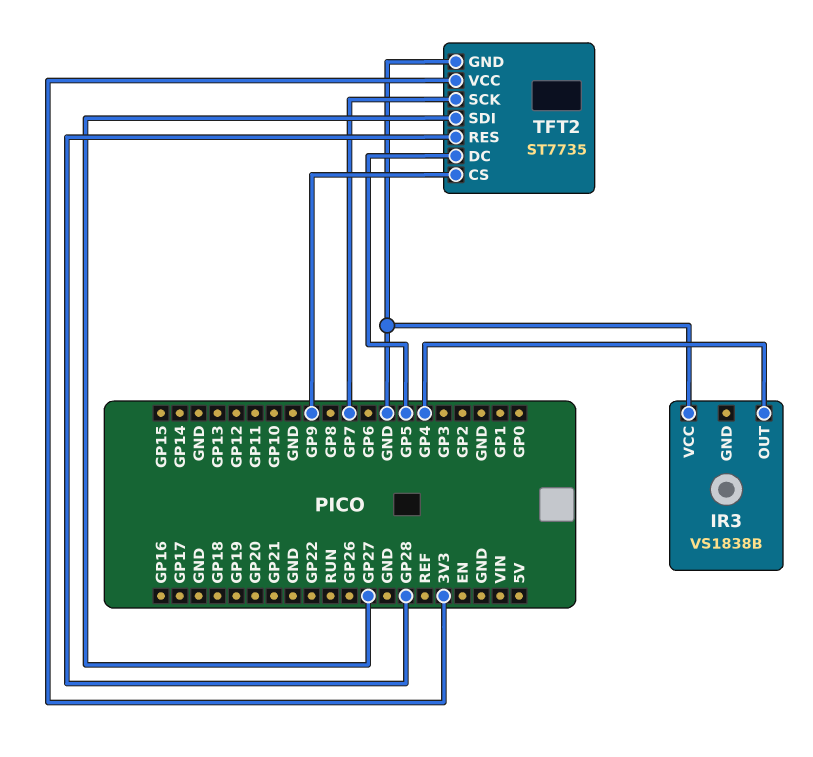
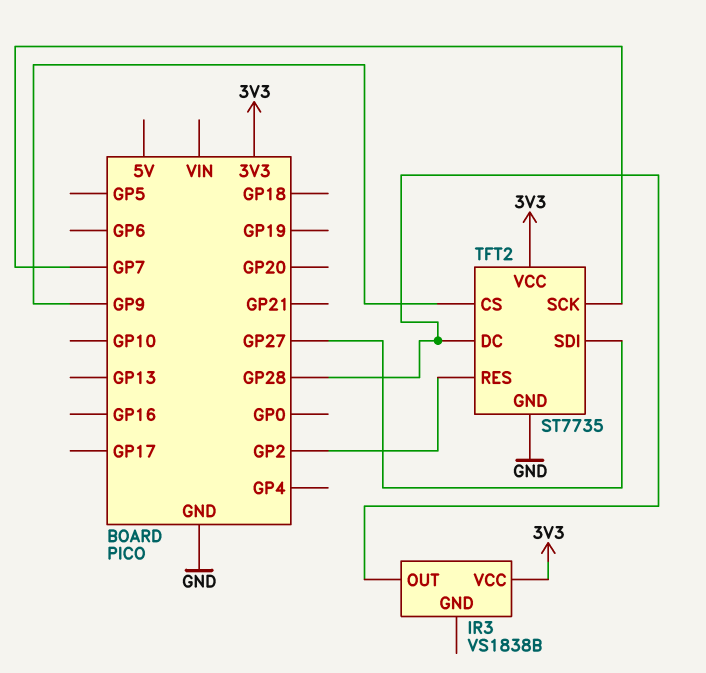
IR3 pin OUT: GP4 -> GP28
IR3 pin VCC: GND -> 3V3
TFT2 pin DC: GP5 -> GP28
TFT2 pin RES: GP28 -> GP2

